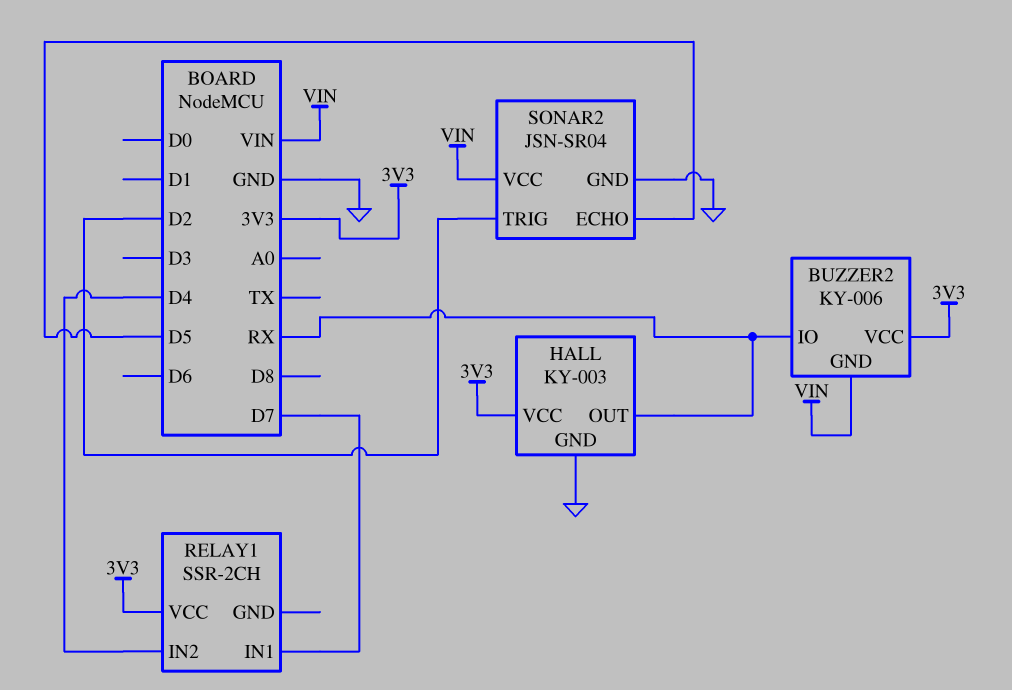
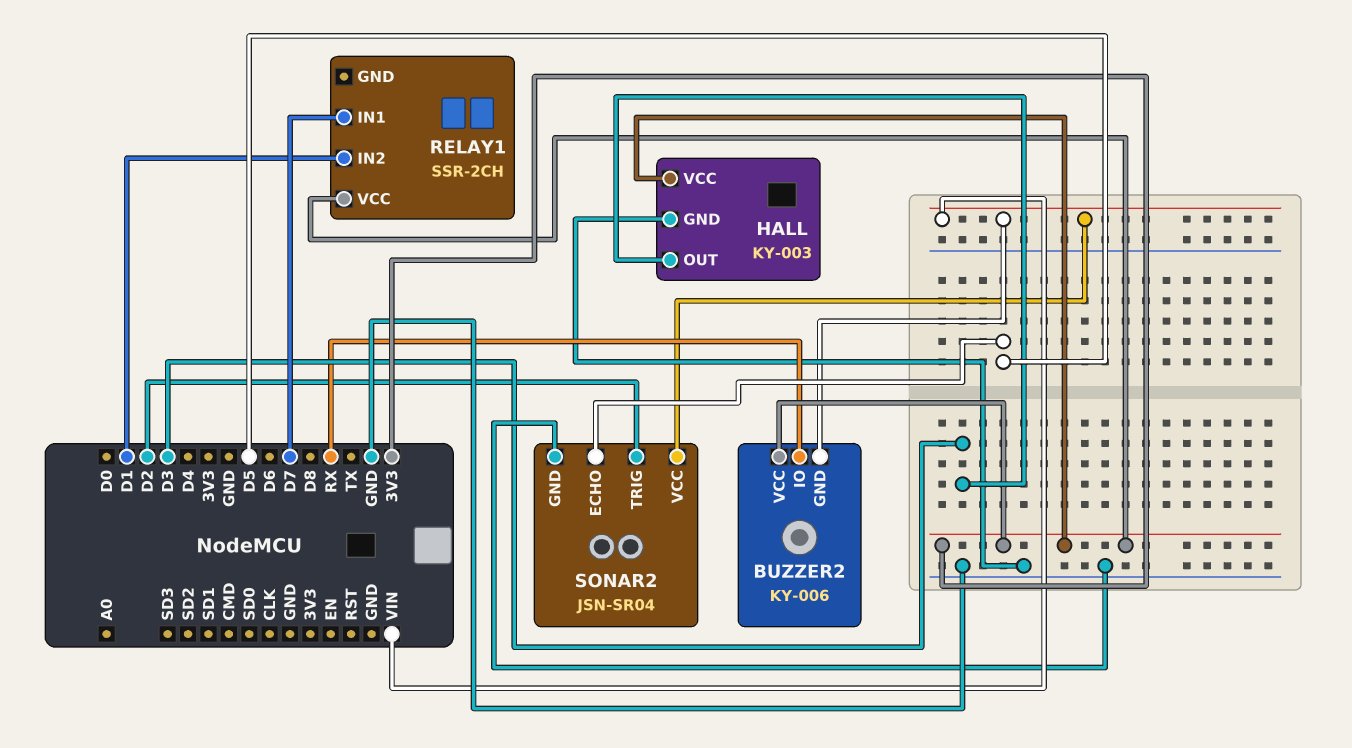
HALL pin OUT: RX -> D3
RELAY1 pin IN2: D4 -> D1

